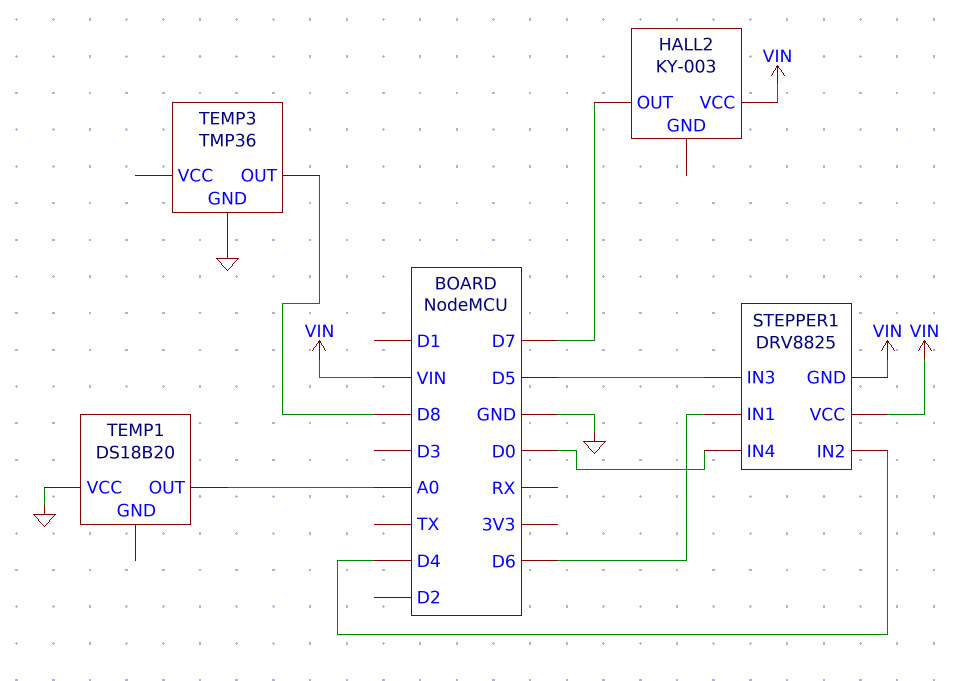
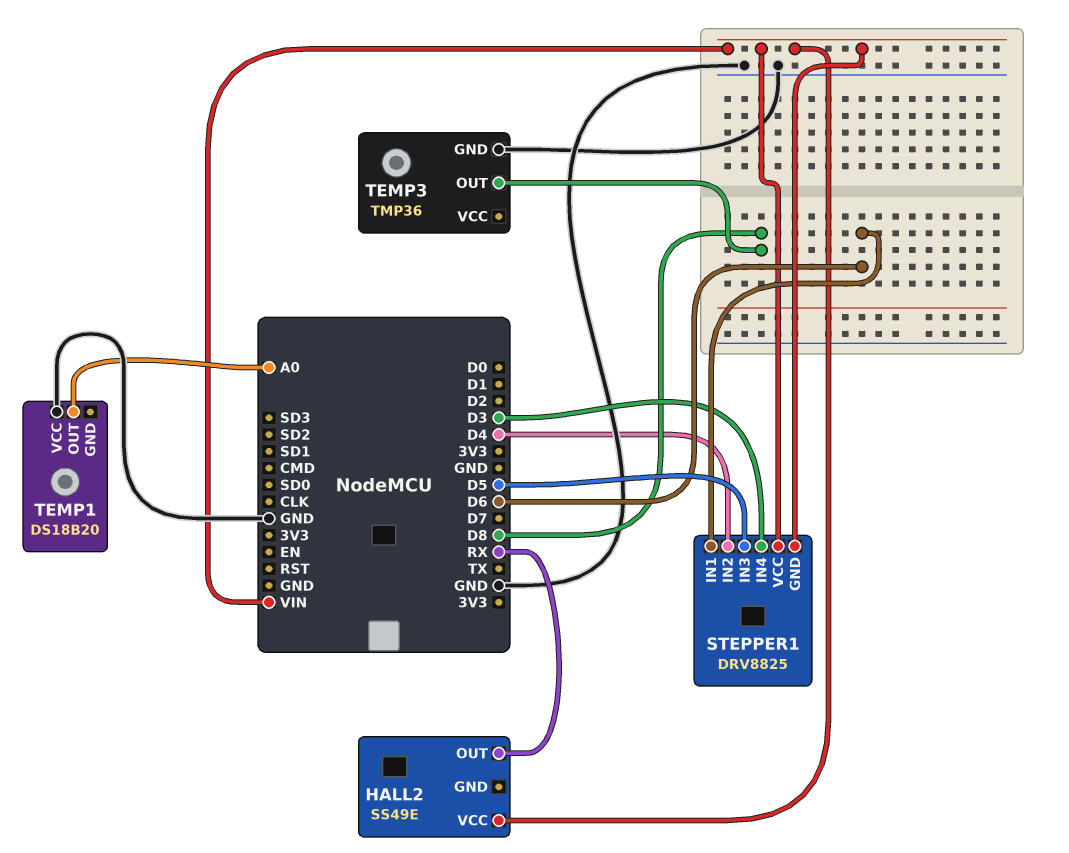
HALL2: KY-003 -> SS49E
HALL2 pin OUT: D7 -> RX
STEPPER1 pin IN4: D0 -> D3

